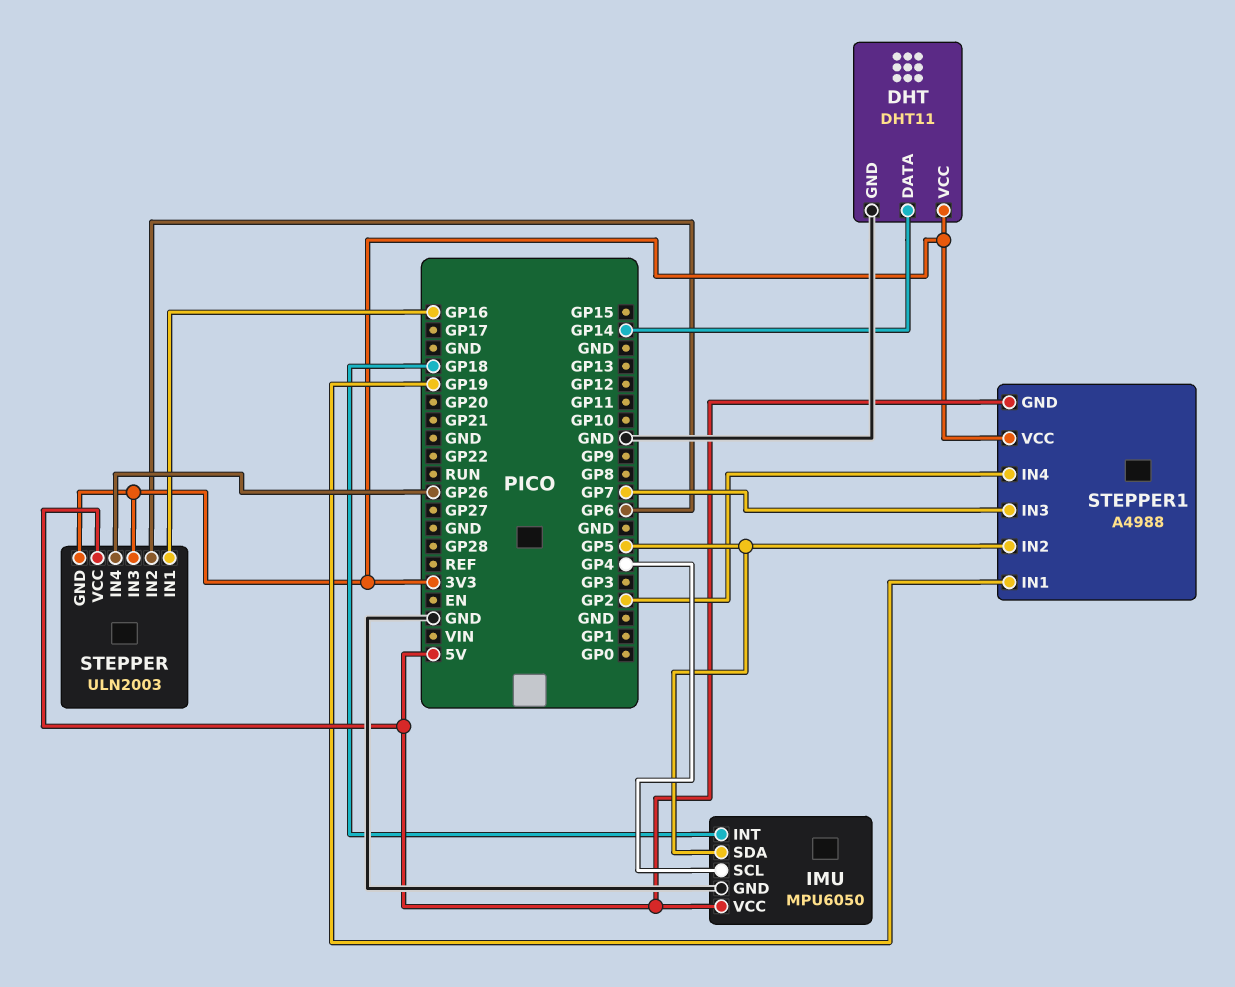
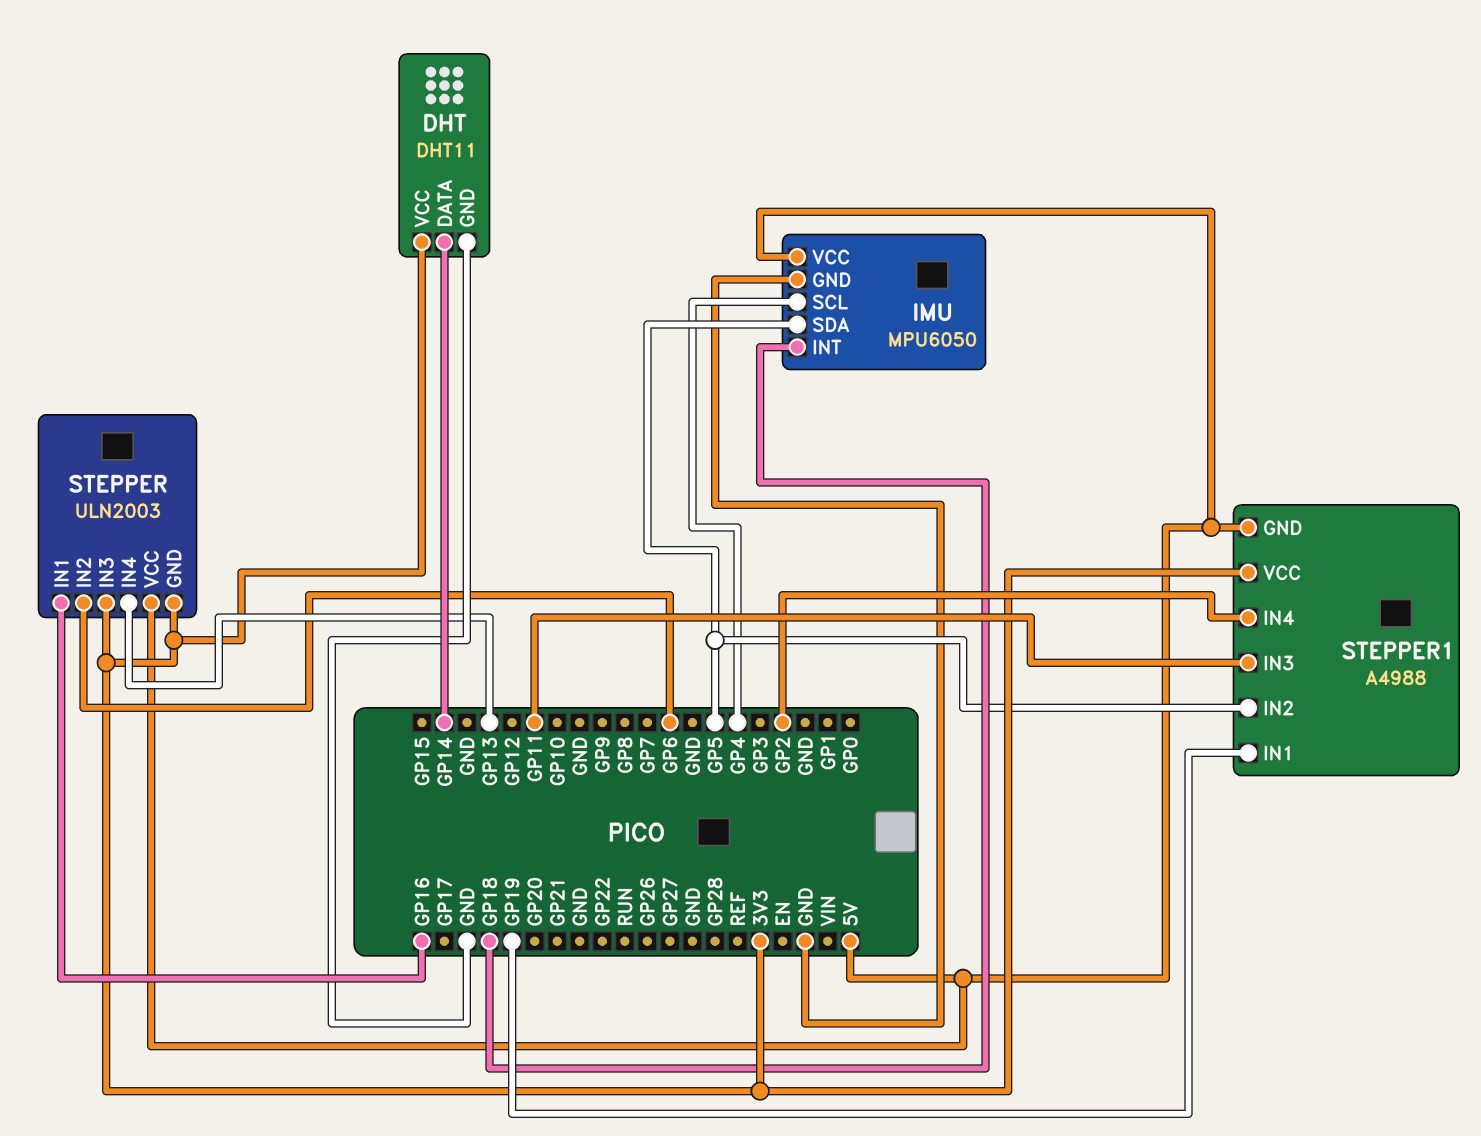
STEPPER pin IN4: GP26 -> GP13
STEPPER1 pin IN3: GP7 -> GP11

